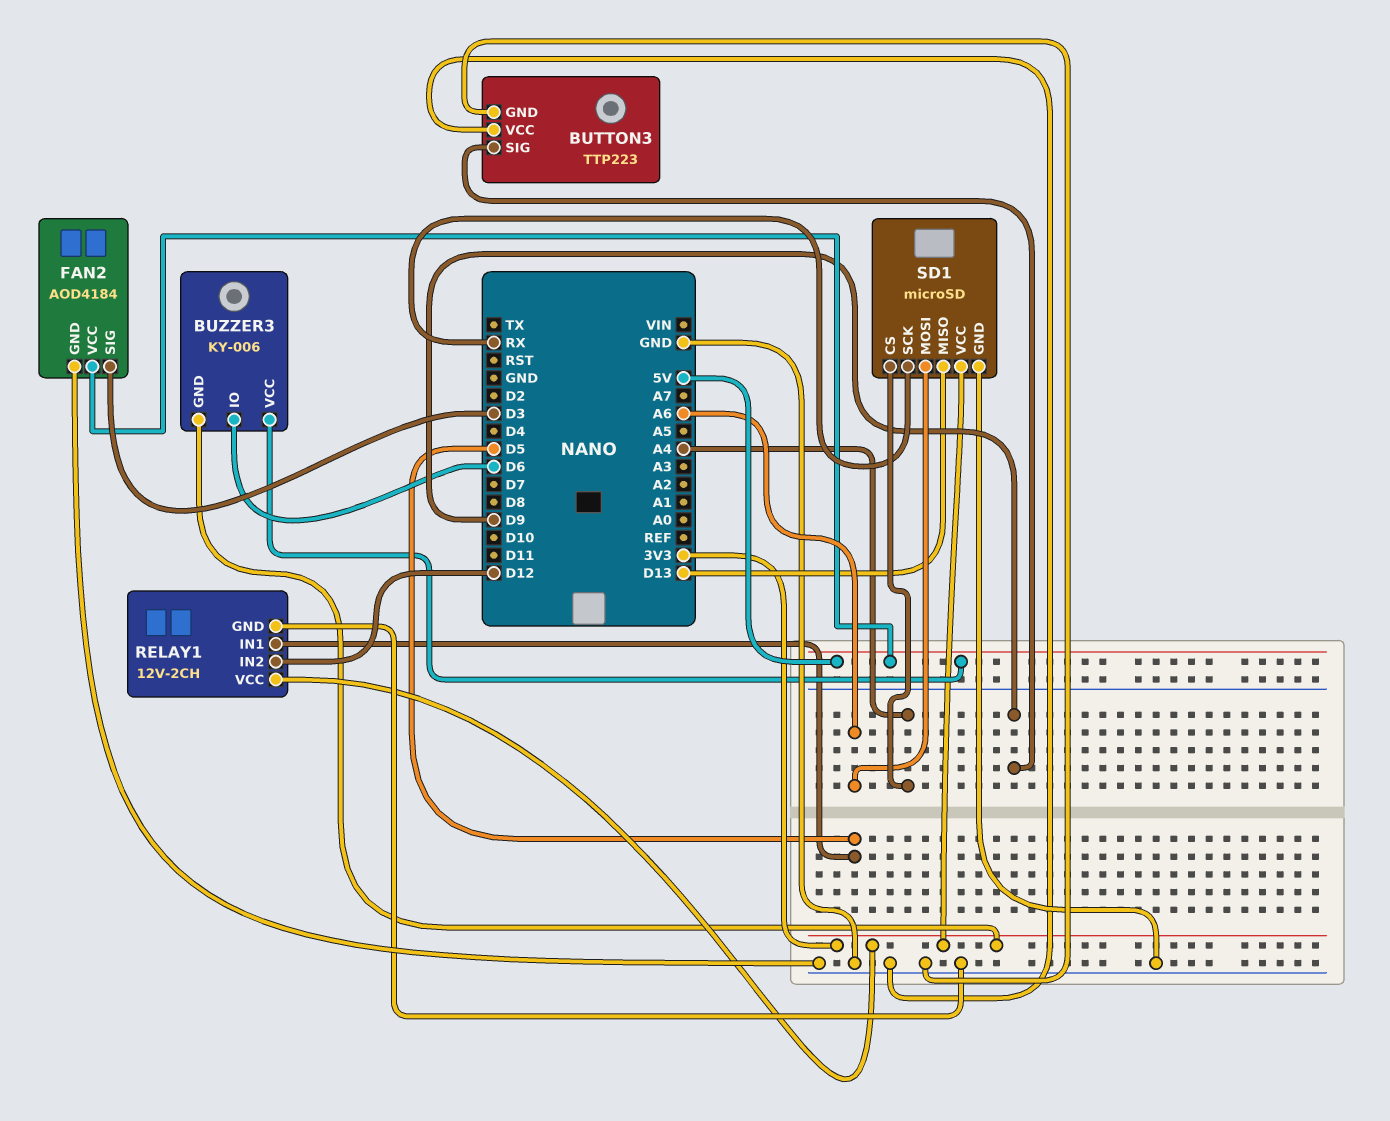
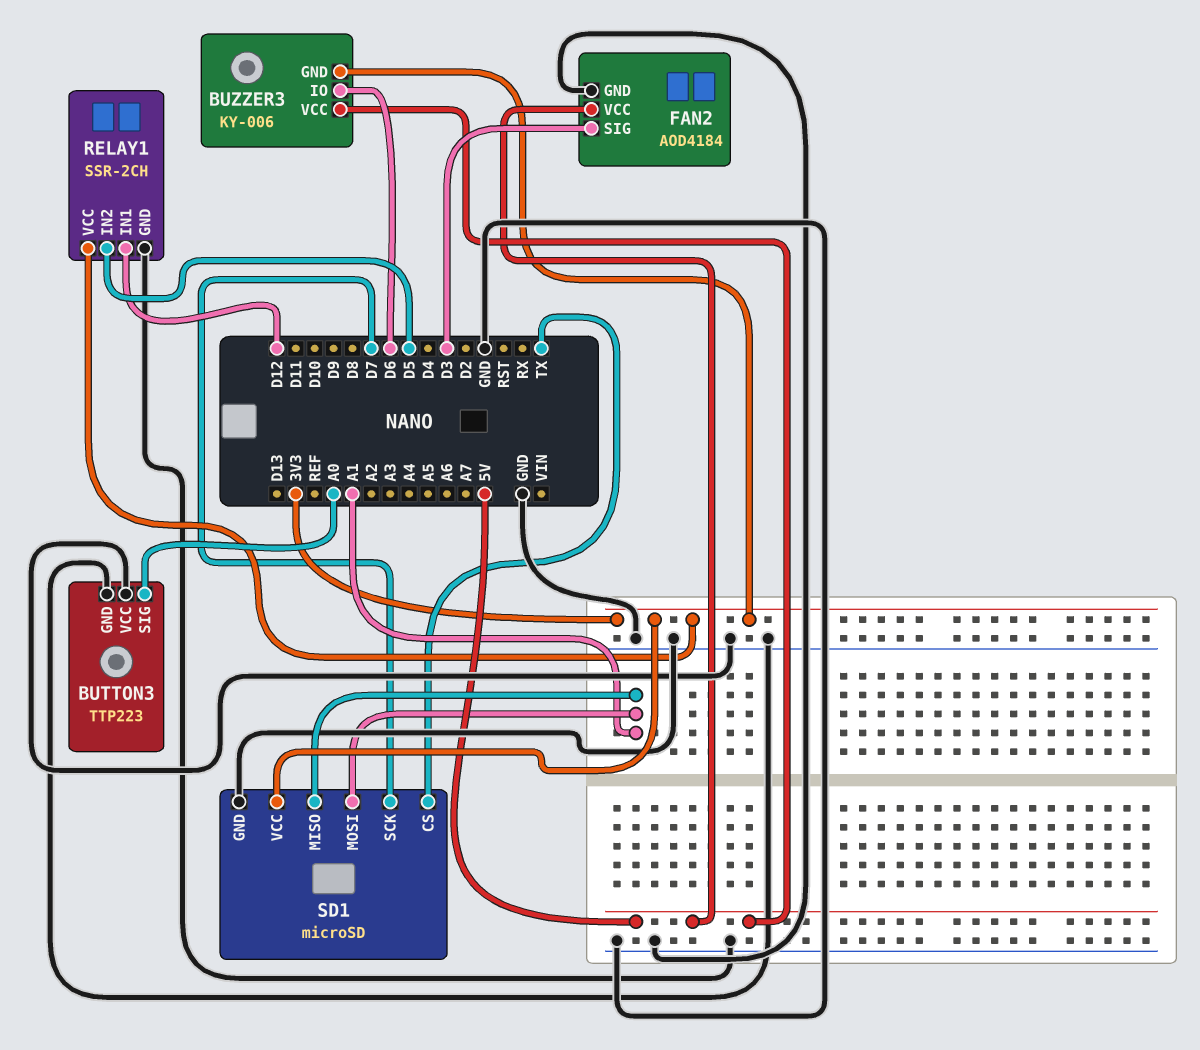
BUTTON3 pin SIG: D9 -> A0
RELAY1: 12V-2CH -> SSR-2CH
RELAY1 pin IN1: D5 -> D12
RELAY1 pin IN2: D12 -> D5
SD1 pin CS: A4 -> TX
SD1 pin MISO: D13 -> A1
SD1 pin MOSI: A6 -> A1
SD1 pin SCK: RX -> D7

